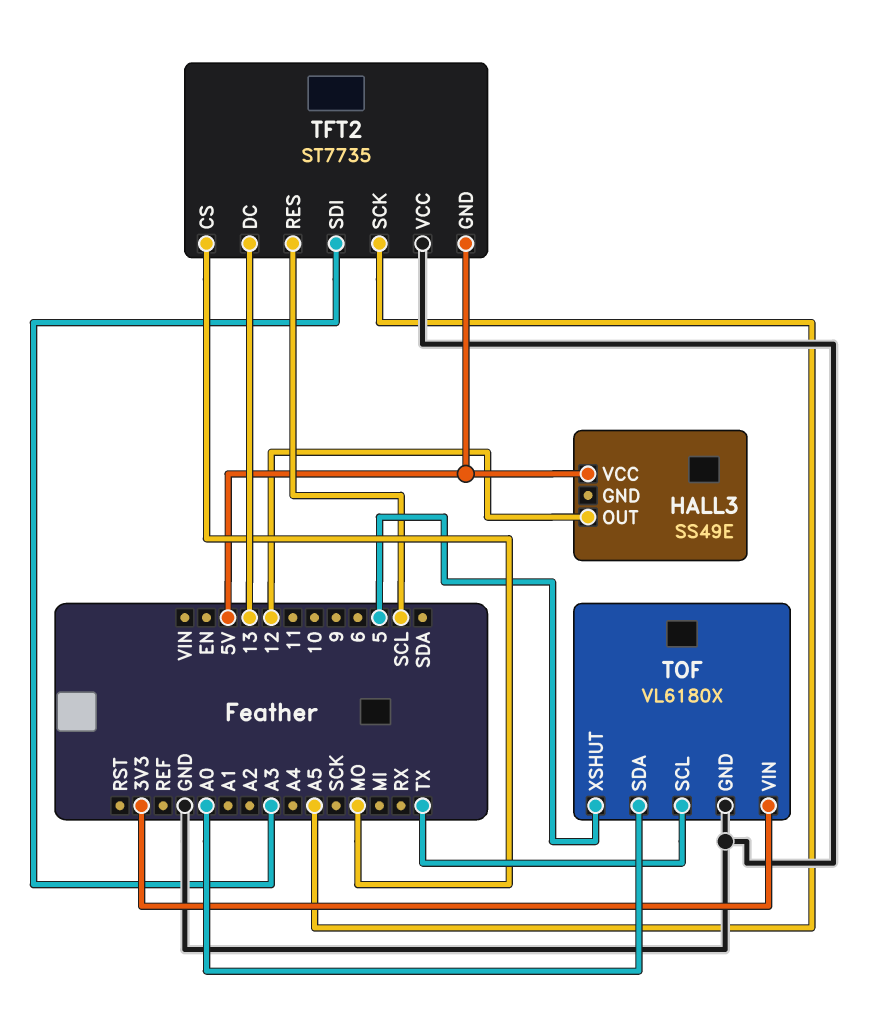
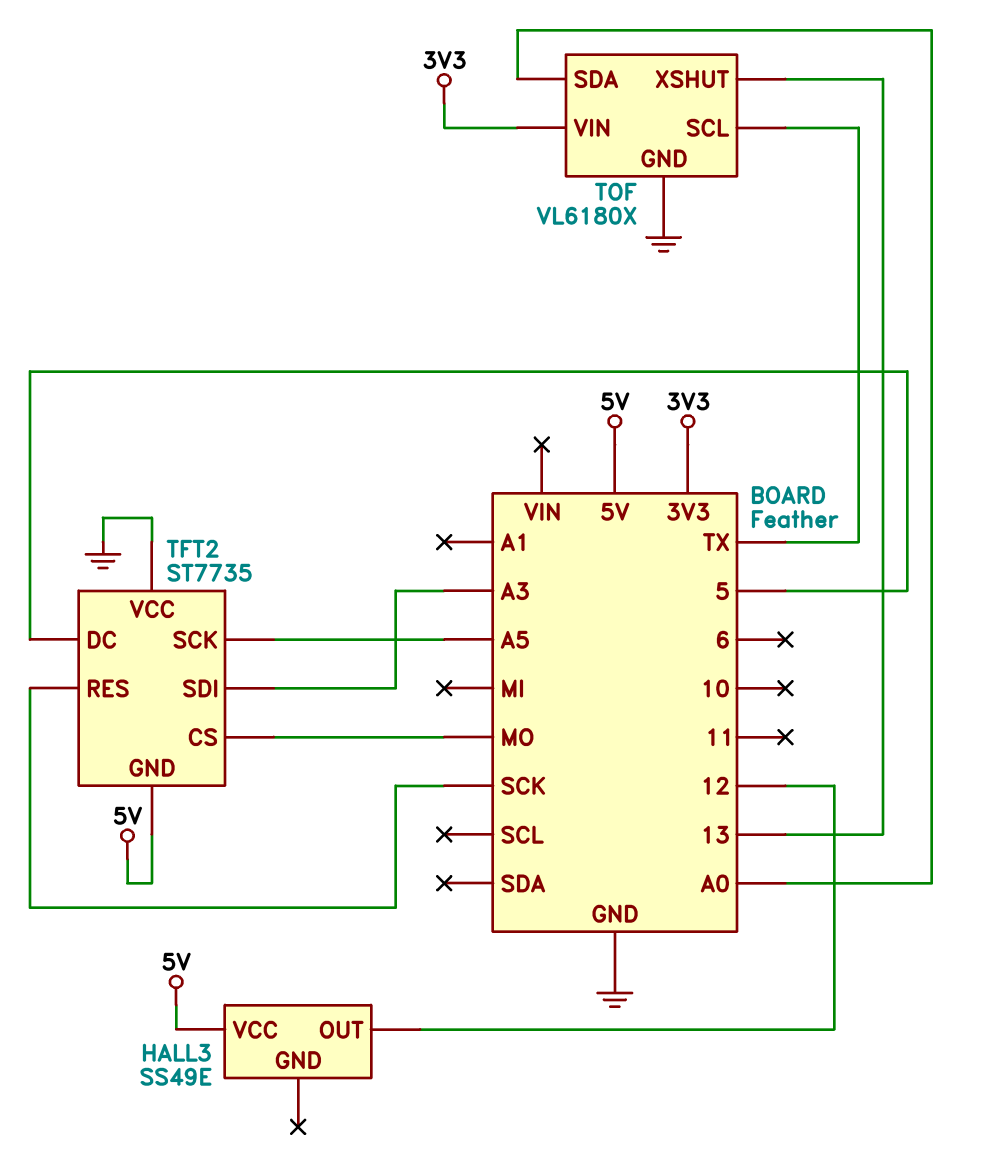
TFT2 pin DC: 13 -> 5
TFT2 pin RES: SCL -> SCK
TOF pin XSHUT: 5 -> 13

